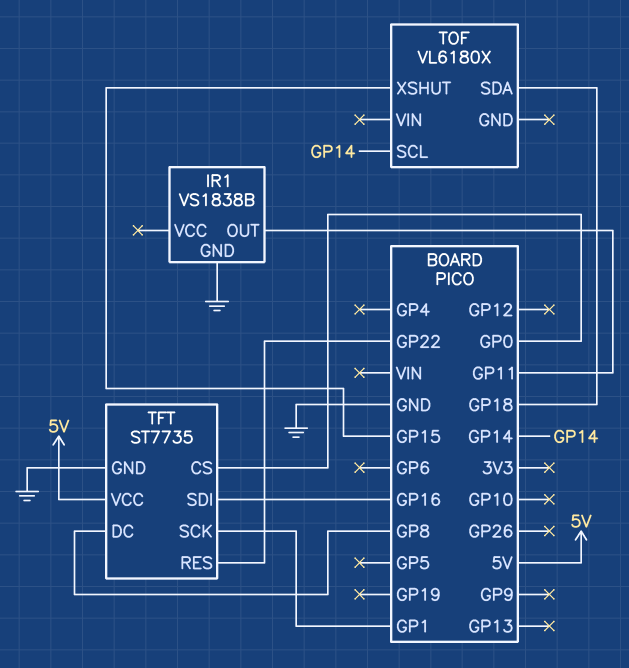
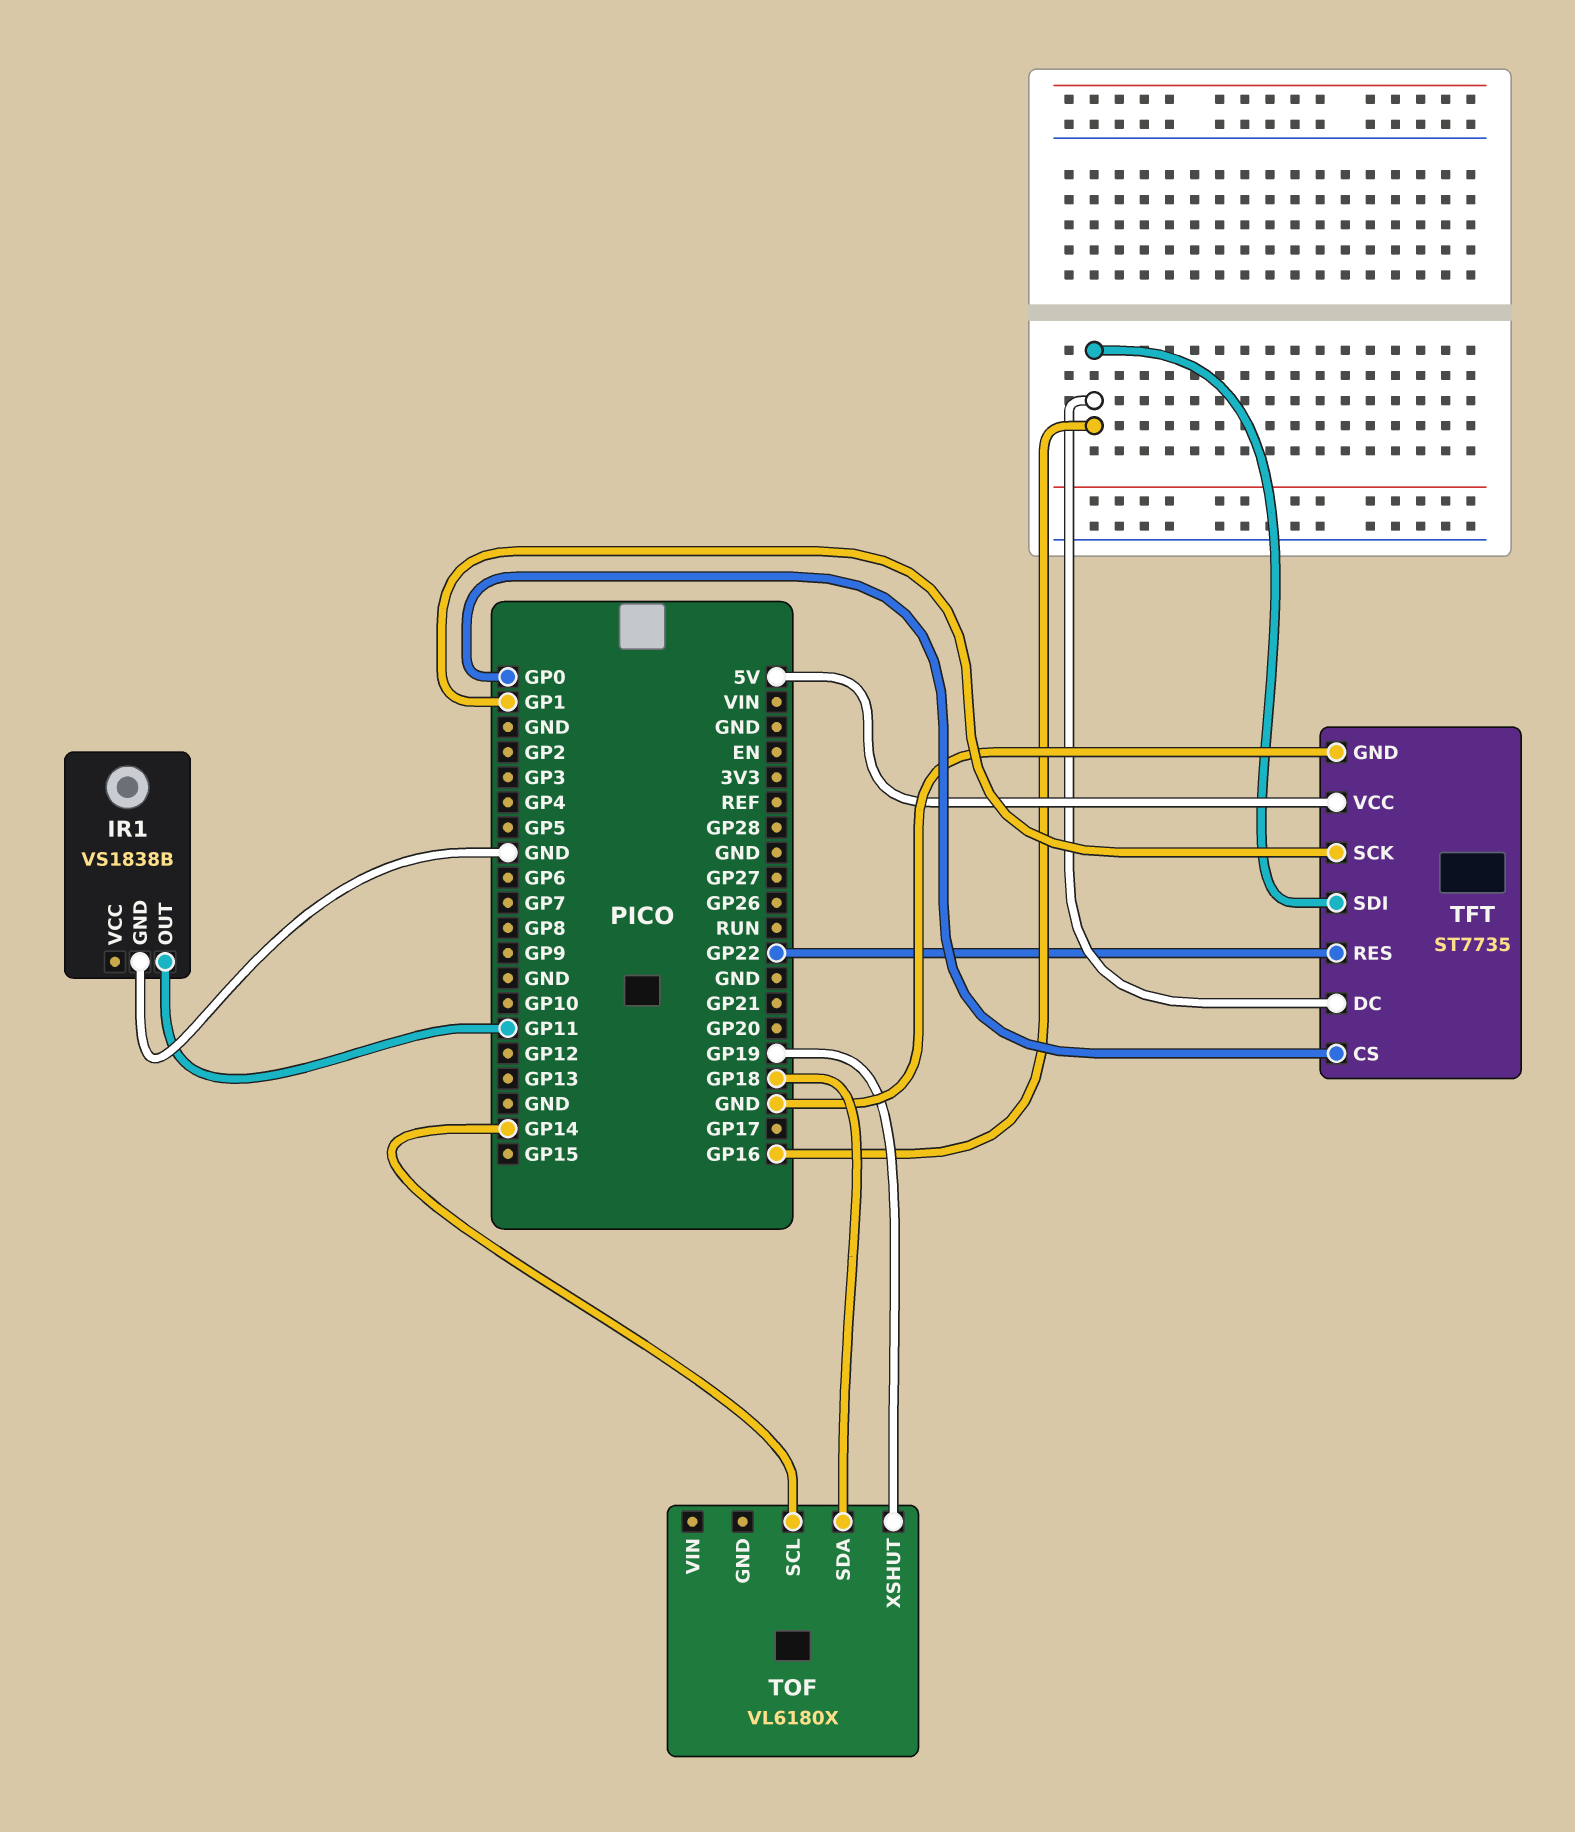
TFT pin DC: GP8 -> GP16
TOF pin XSHUT: GP15 -> GP19

